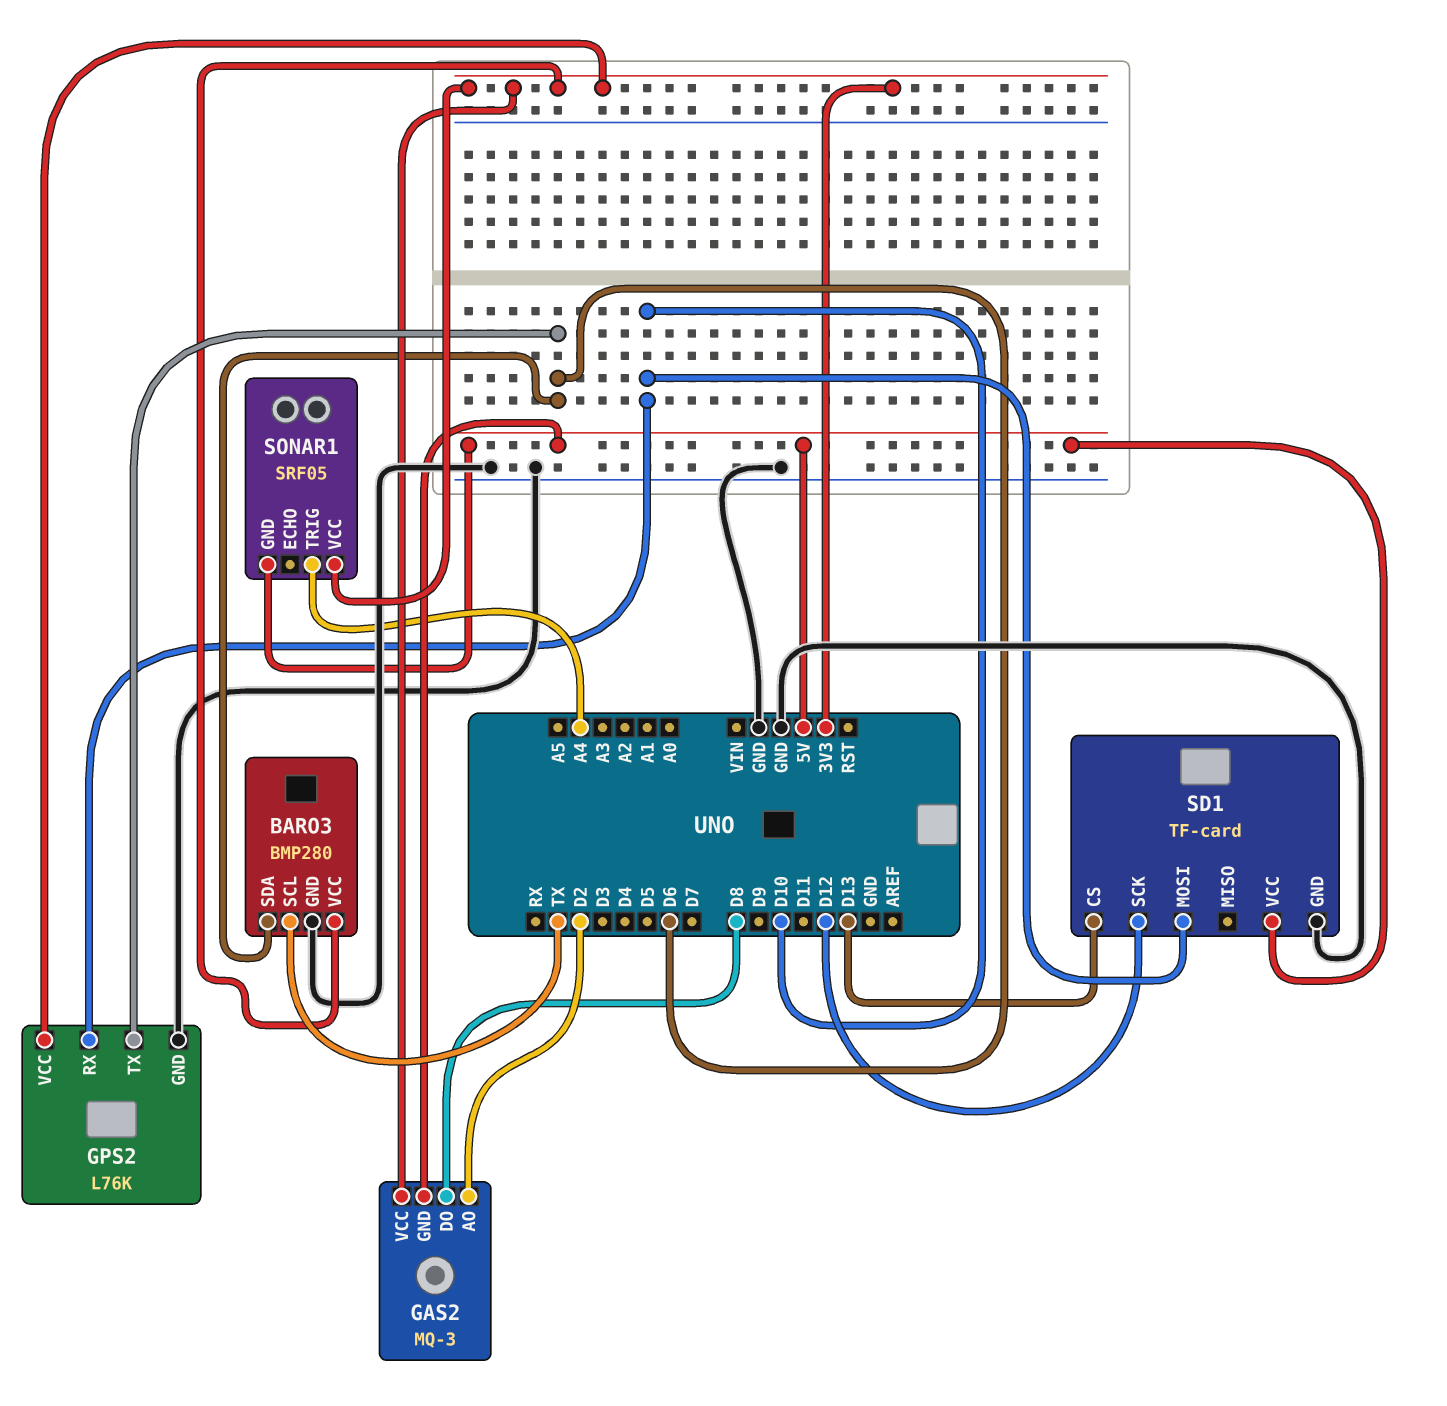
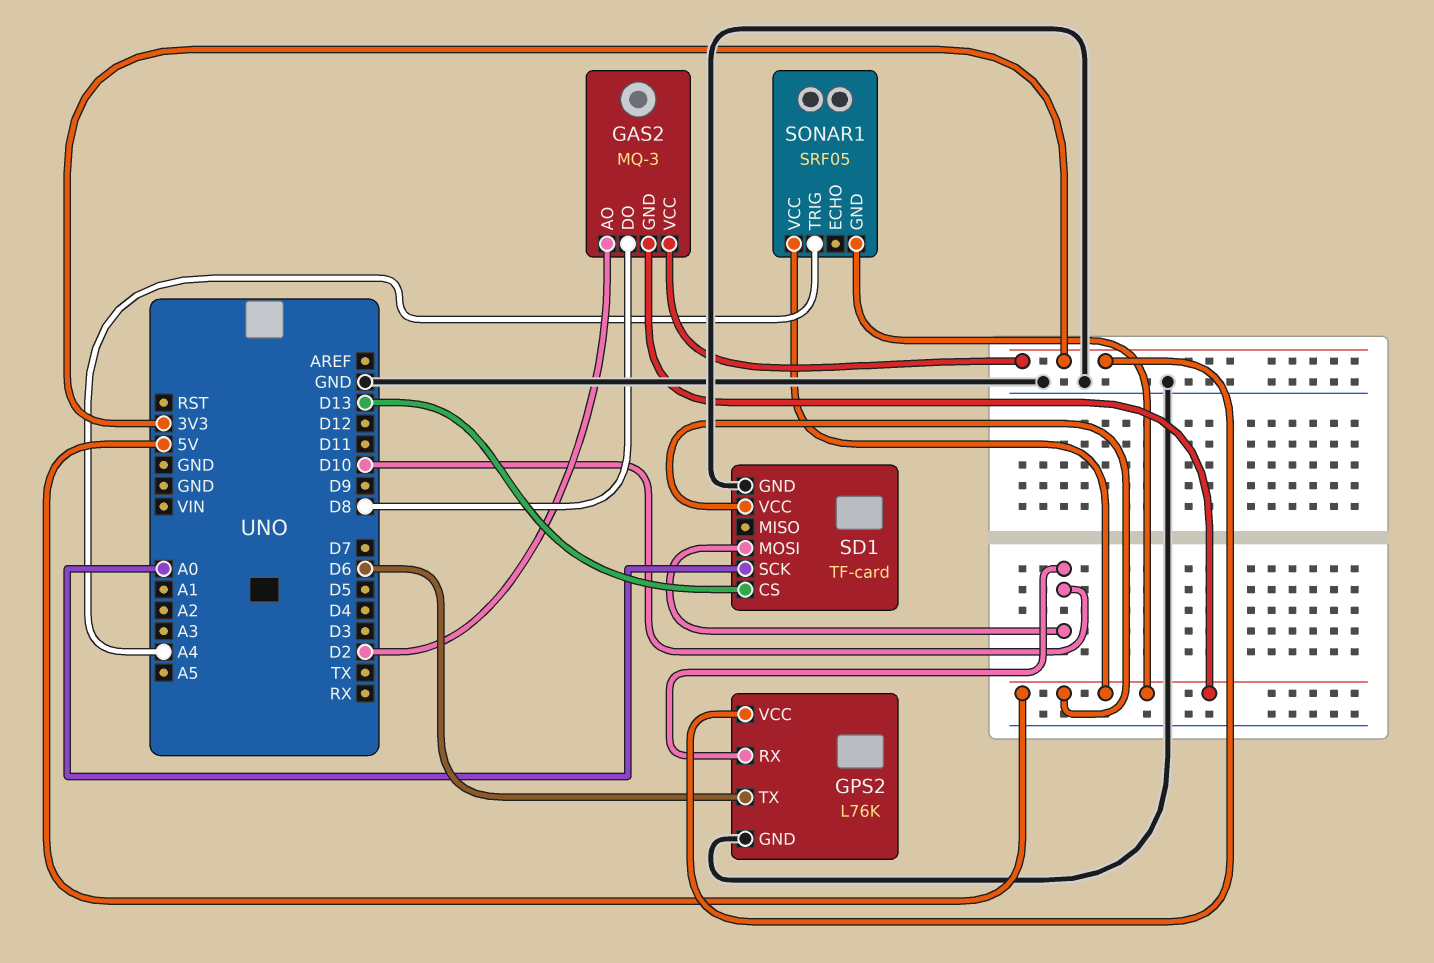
BARO3: BMP280 -> none
BARO3 pin GND: GND -> none
BARO3 pin SCL: TX -> none
BARO3 pin SDA: D6 -> none
BARO3 pin VCC: 3V3 -> none
SD1 pin SCK: D12 -> A0
SONAR1 pin VCC: 3V3 -> 5V

